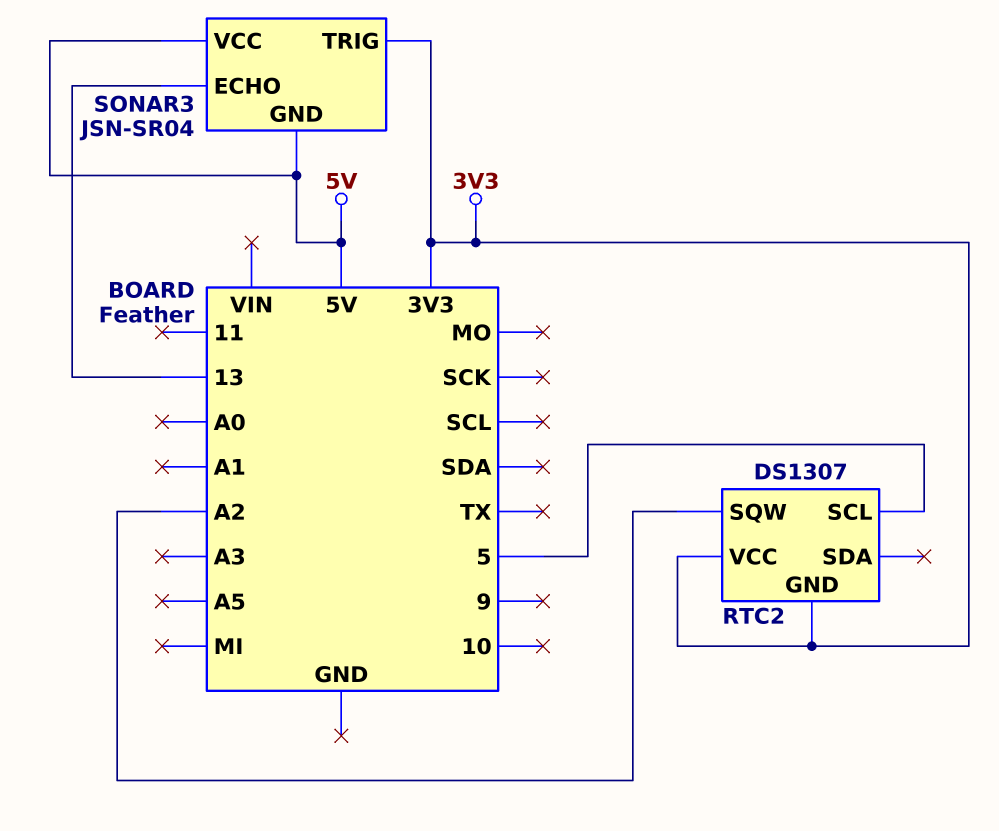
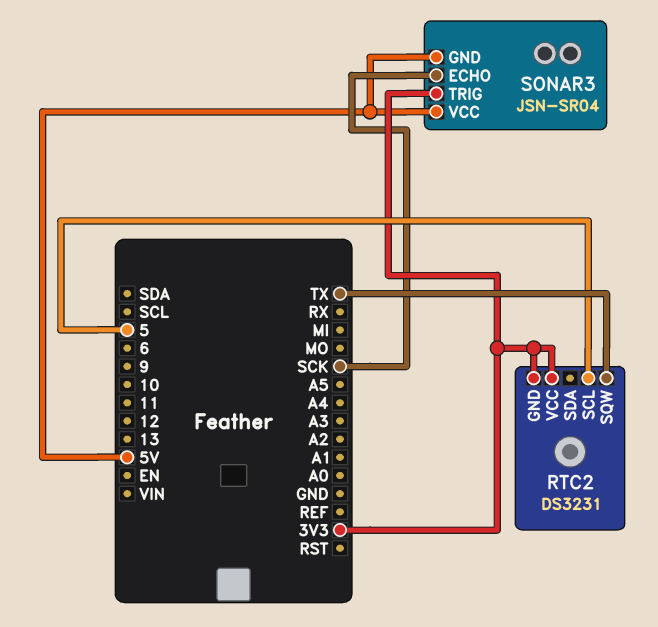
RTC2: DS1307 -> DS3231
RTC2 pin SQW: A2 -> TX
SONAR3 pin ECHO: 13 -> SCK

